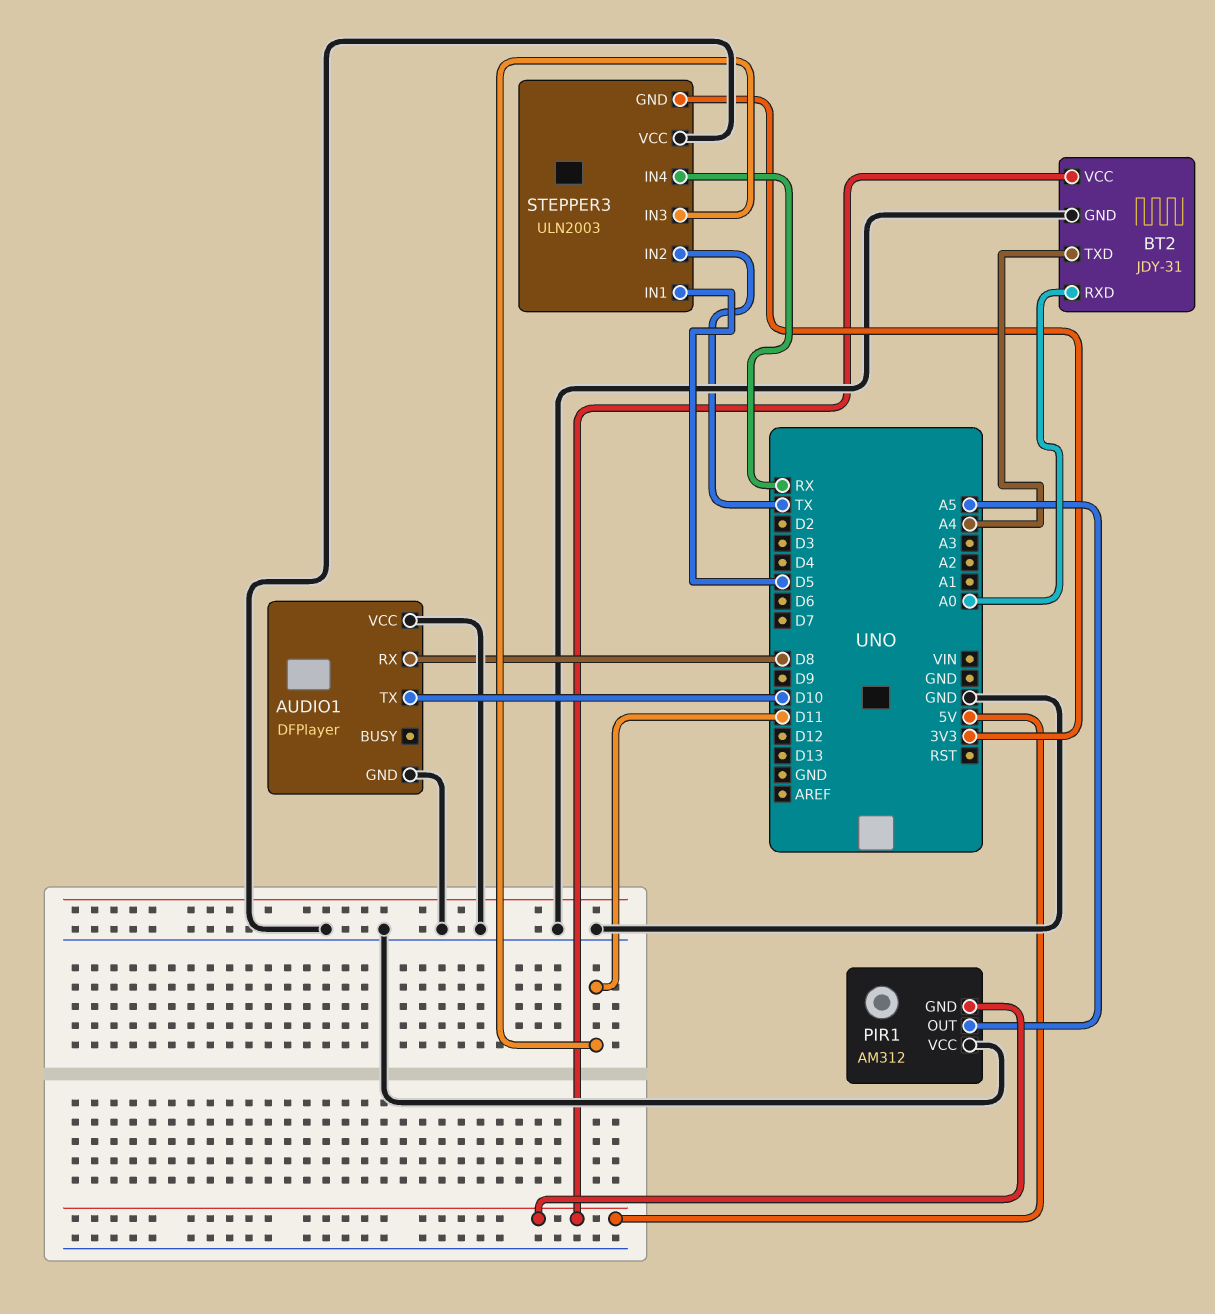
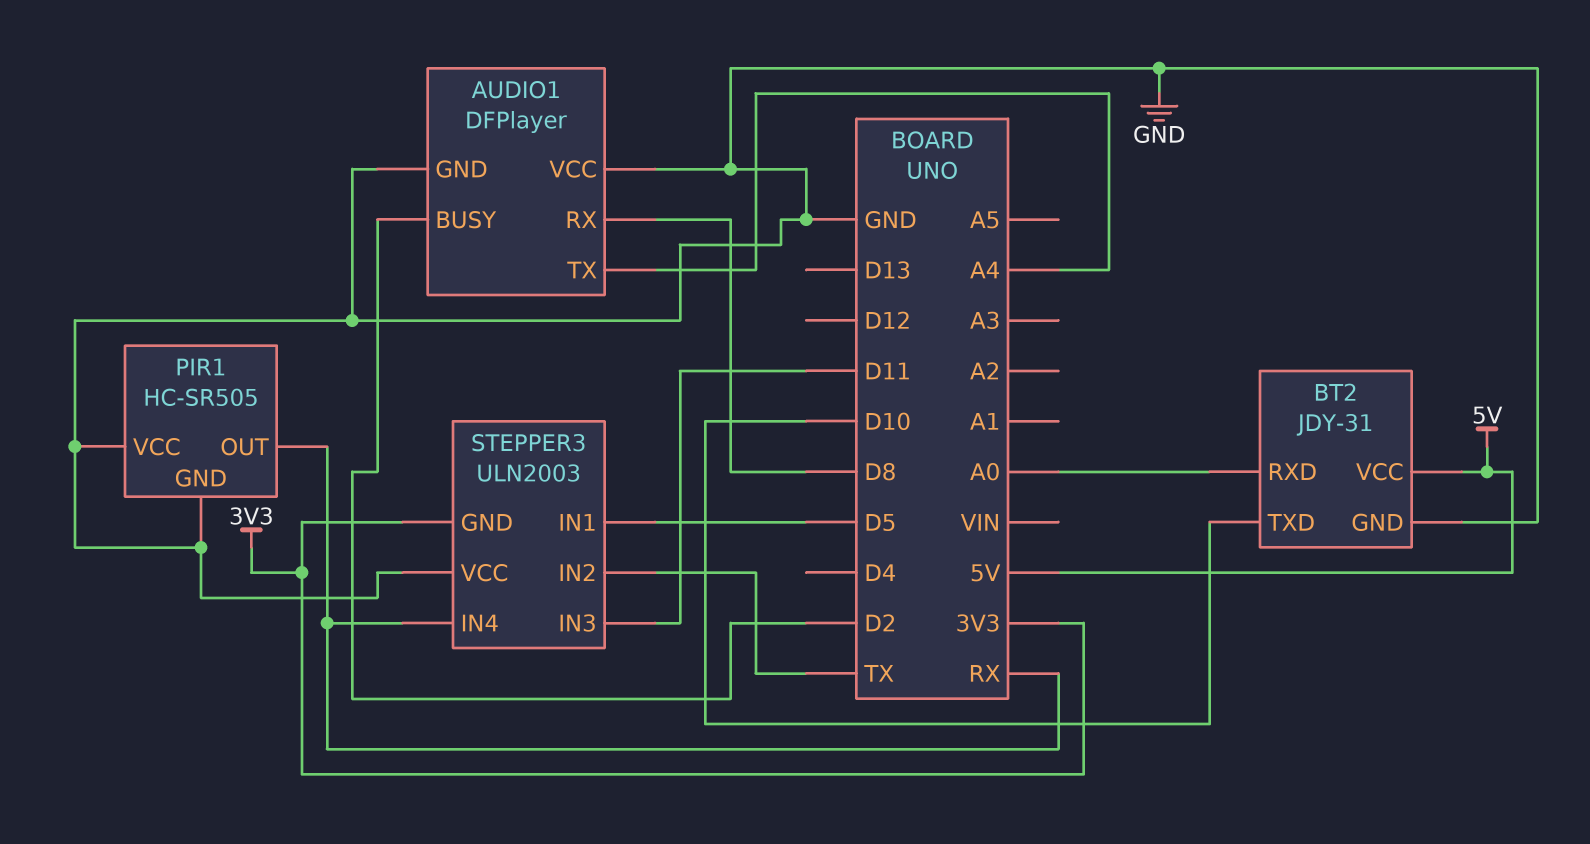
AUDIO1 pin BUSY: none -> D2
AUDIO1 pin TX: D10 -> A4
BT2 pin TXD: A4 -> D10
PIR1: AM312 -> HC-SR505
PIR1 pin GND: 5V -> GND
PIR1 pin OUT: A5 -> RX

